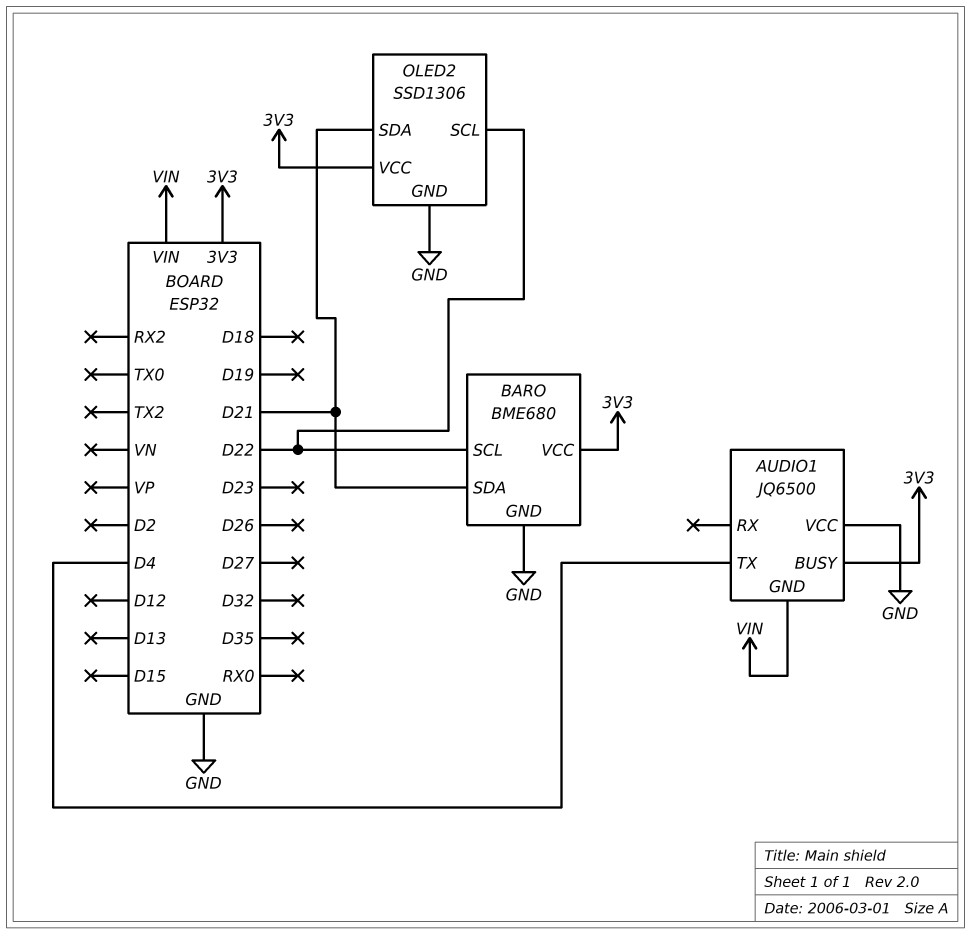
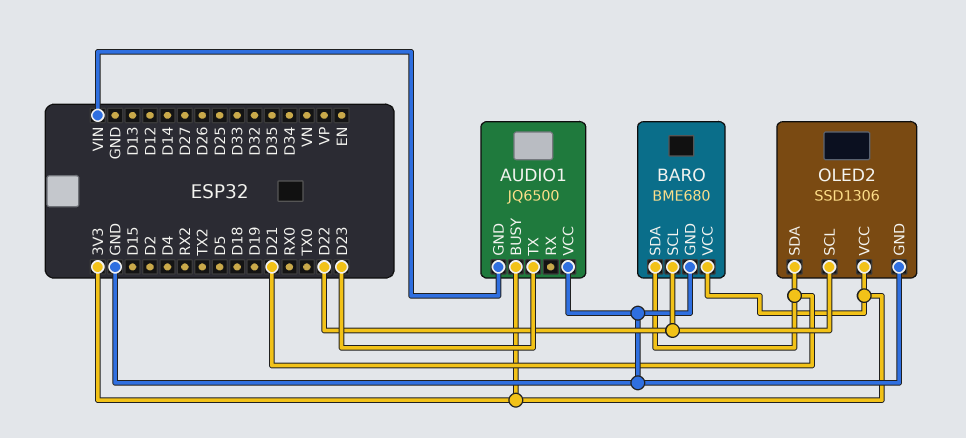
AUDIO1 pin TX: D4 -> D23

